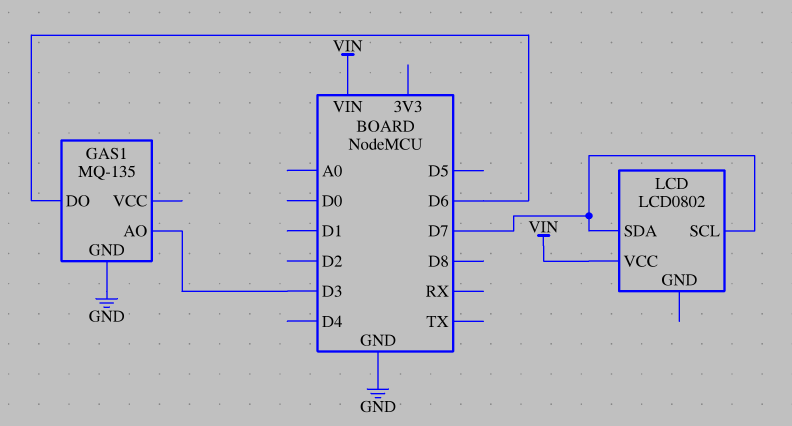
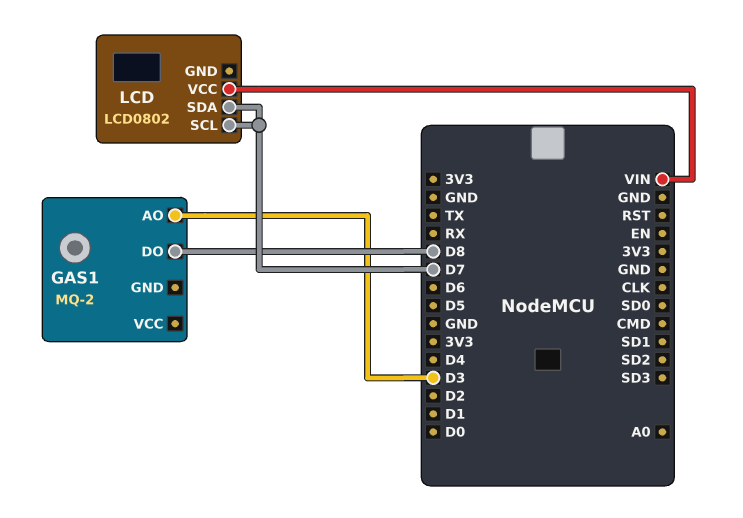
GAS1: MQ-135 -> MQ-2
GAS1 pin DO: D6 -> D8
GAS1 pin GND: GND -> none

